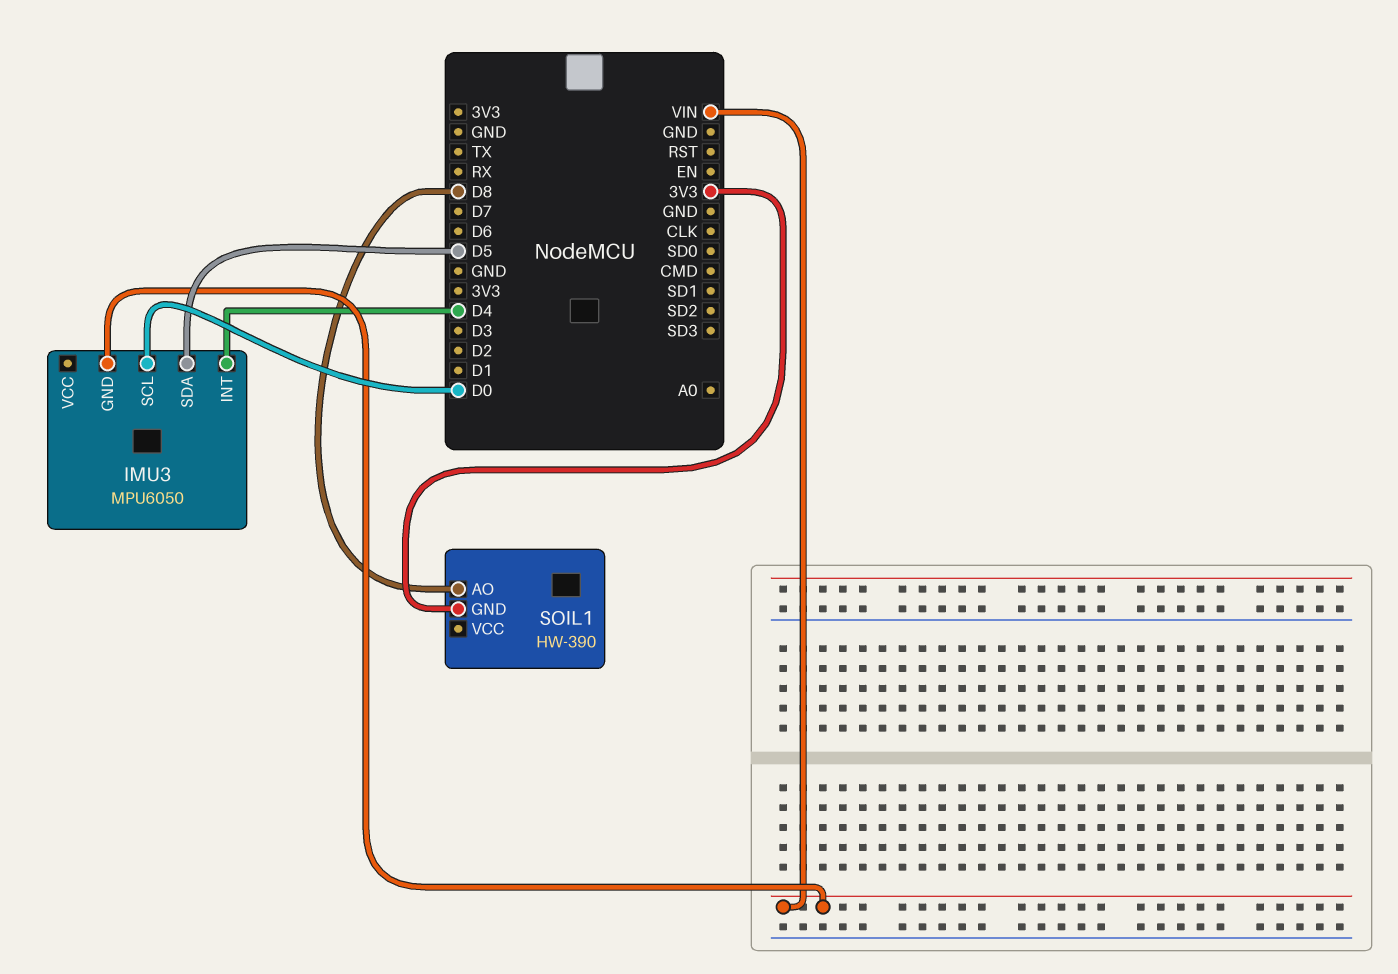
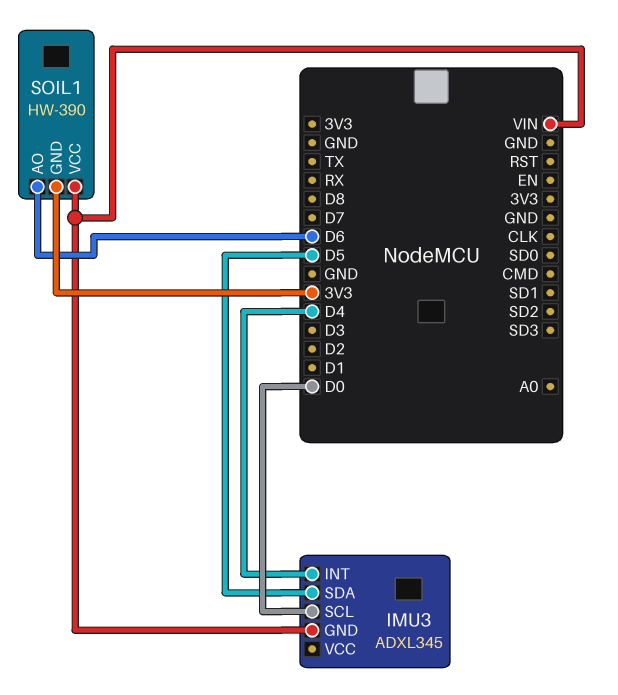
IMU3: MPU6050 -> ADXL345
SOIL1 pin AO: D8 -> D6
SOIL1 pin VCC: none -> VIN

